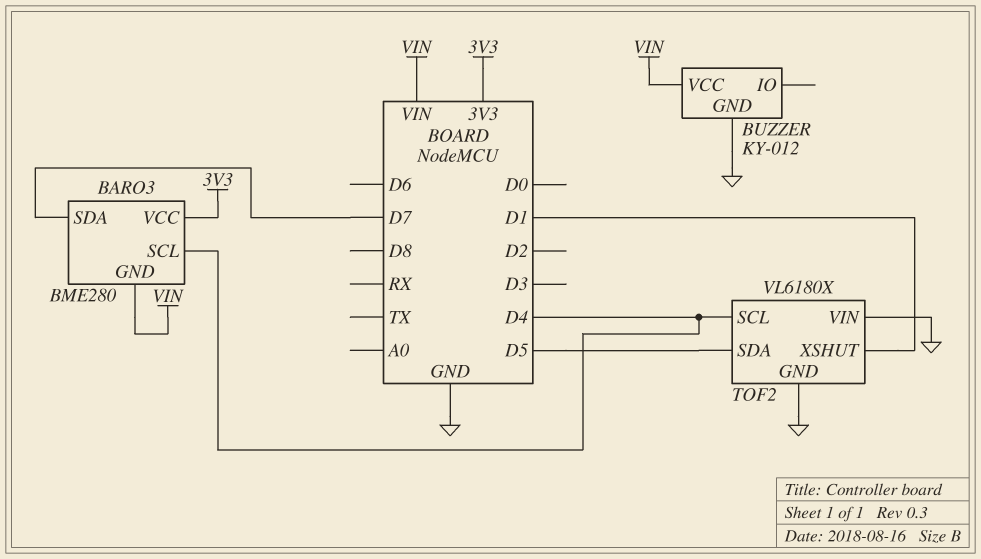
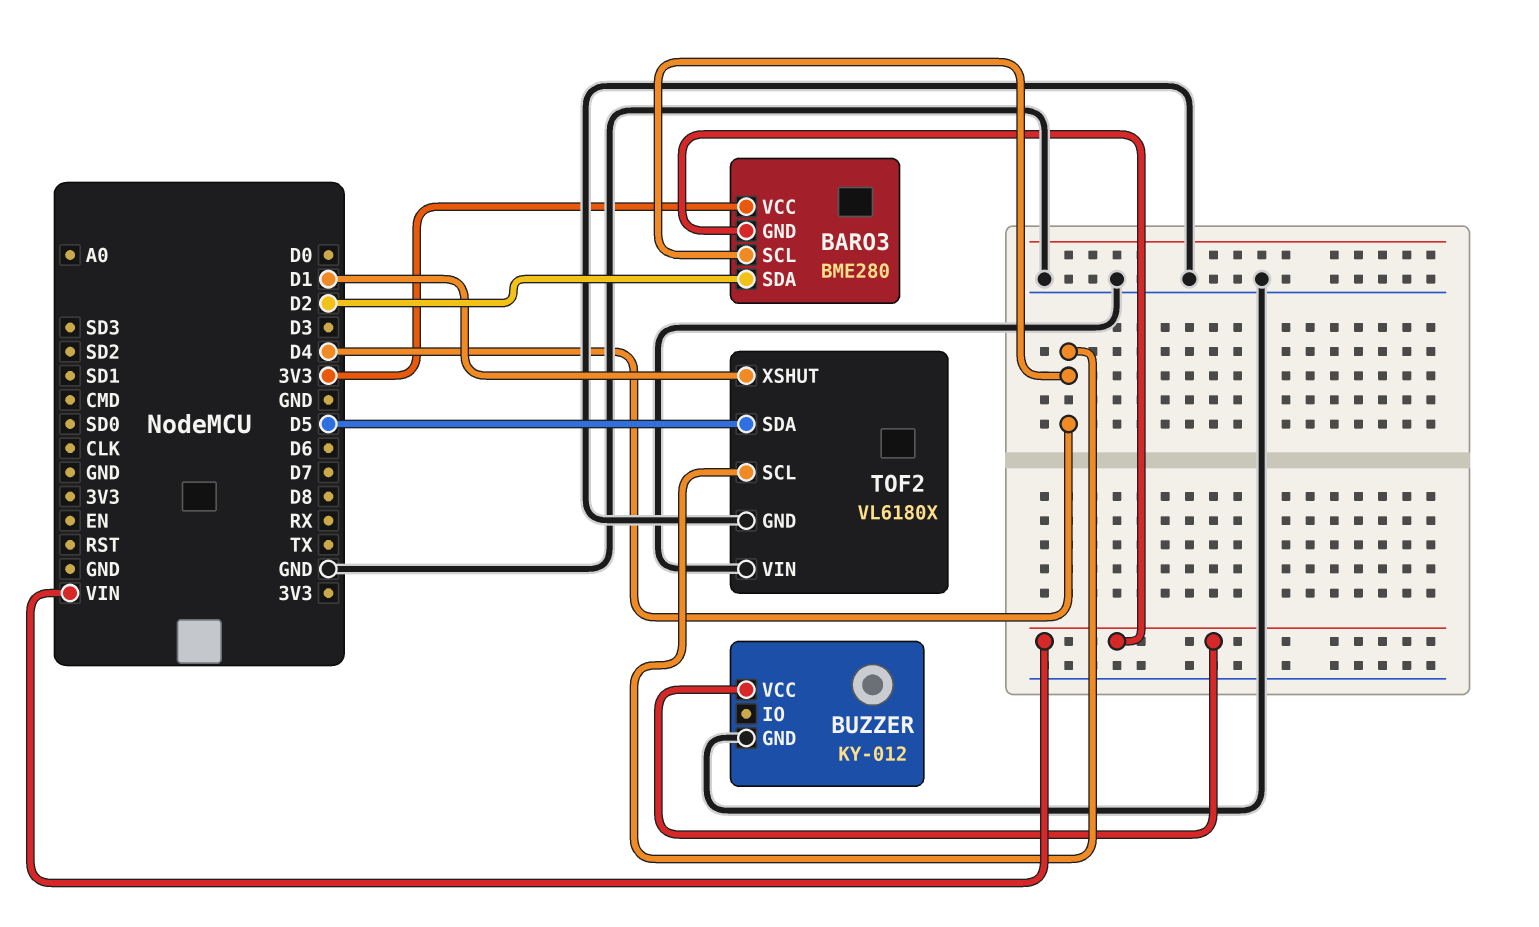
BARO3 pin SDA: D7 -> D2

